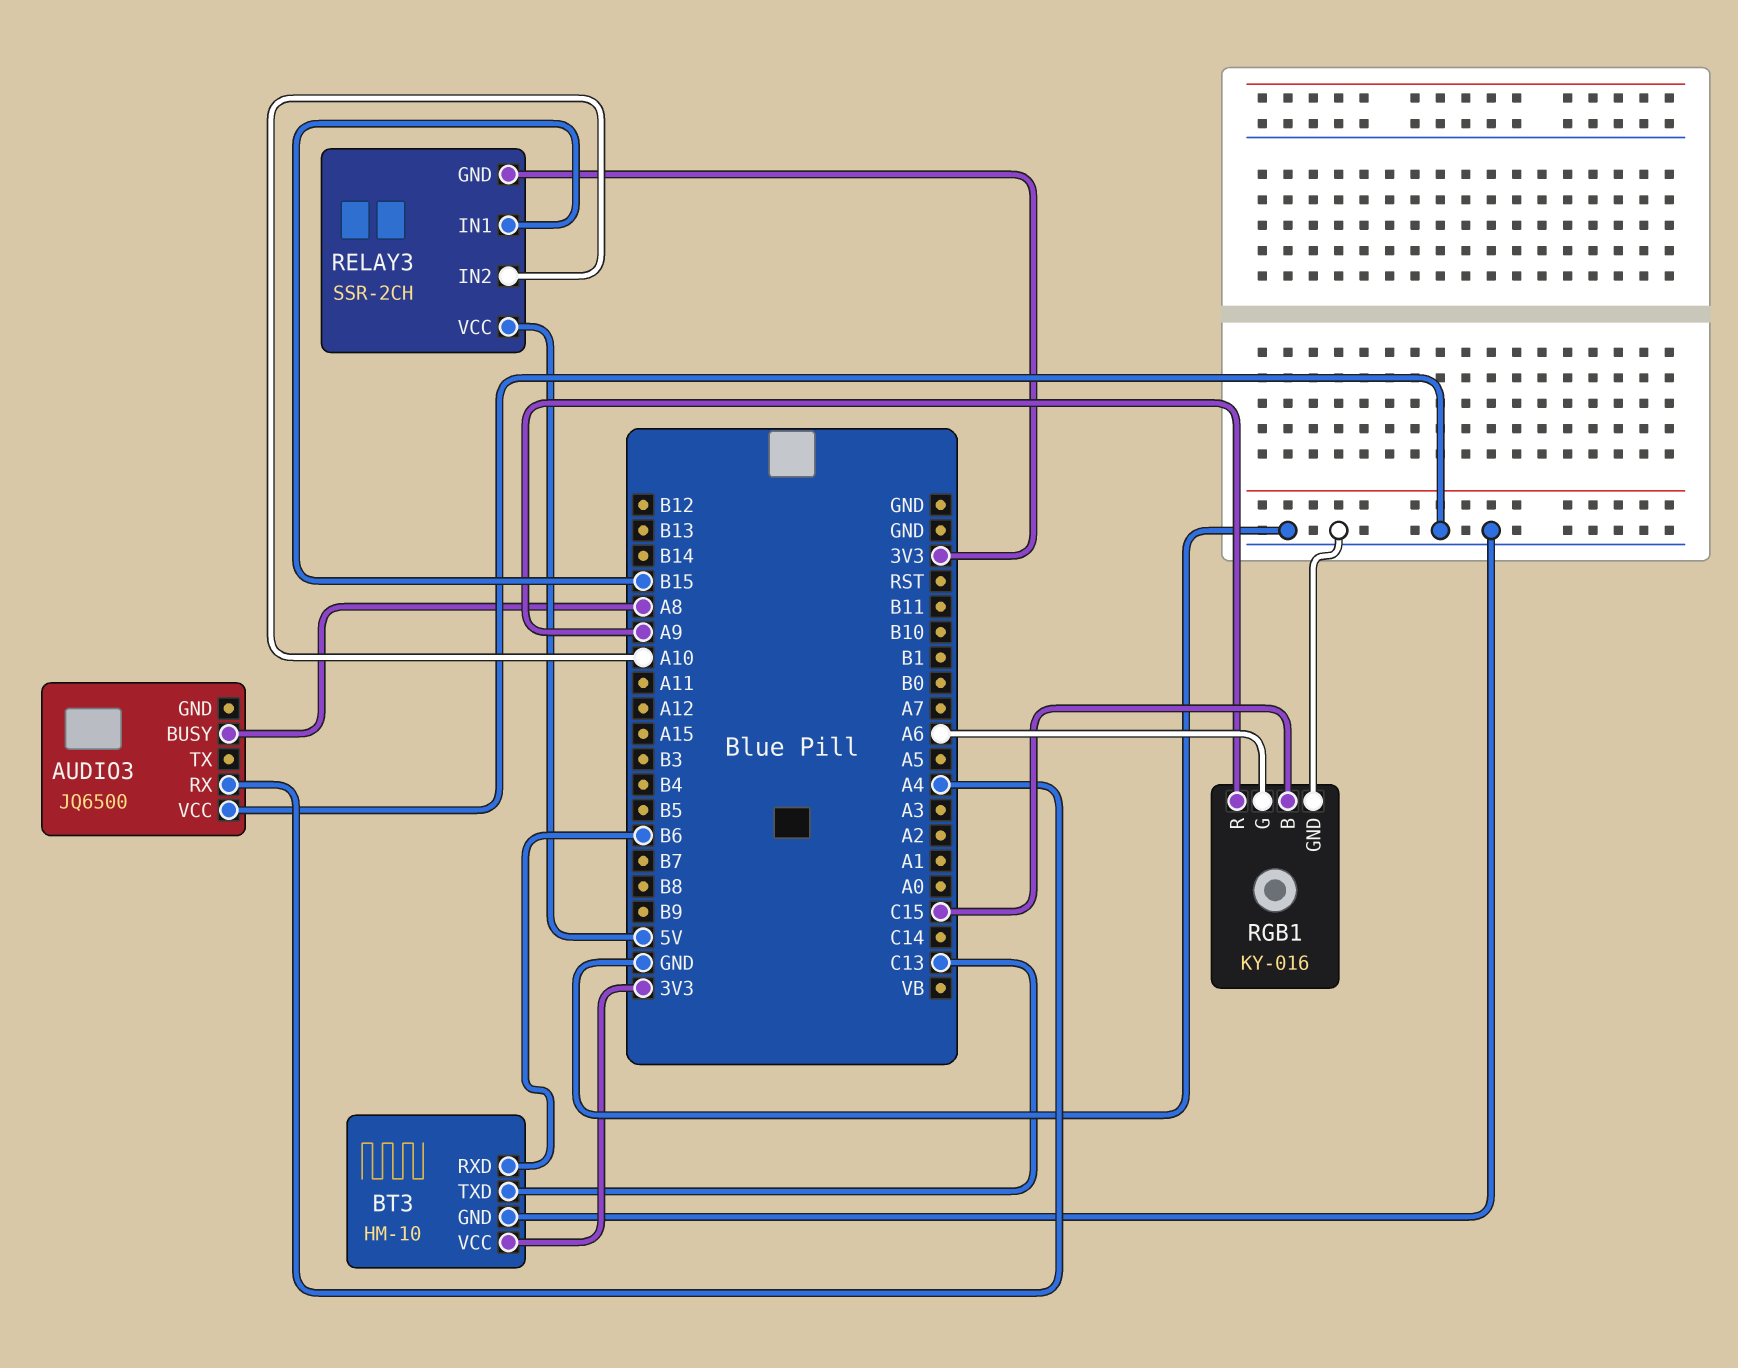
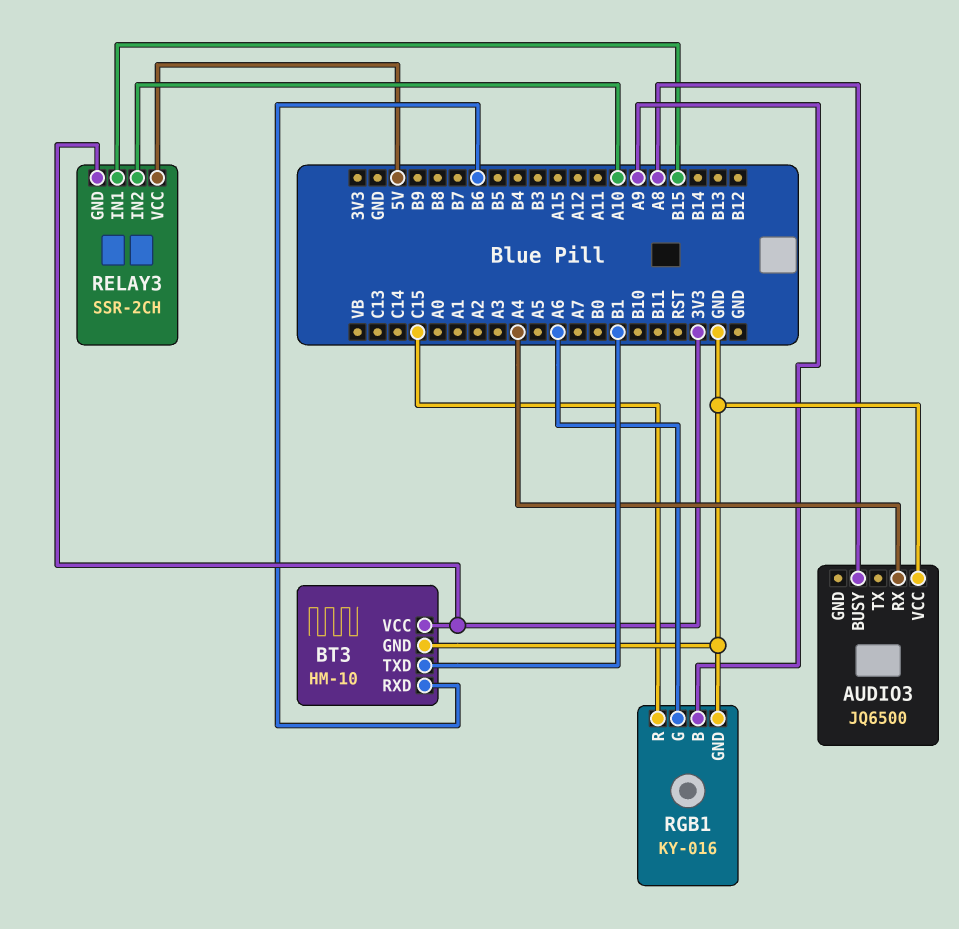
BT3 pin TXD: C13 -> B1
RGB1 pin B: C15 -> A9
RGB1 pin R: A9 -> C15

